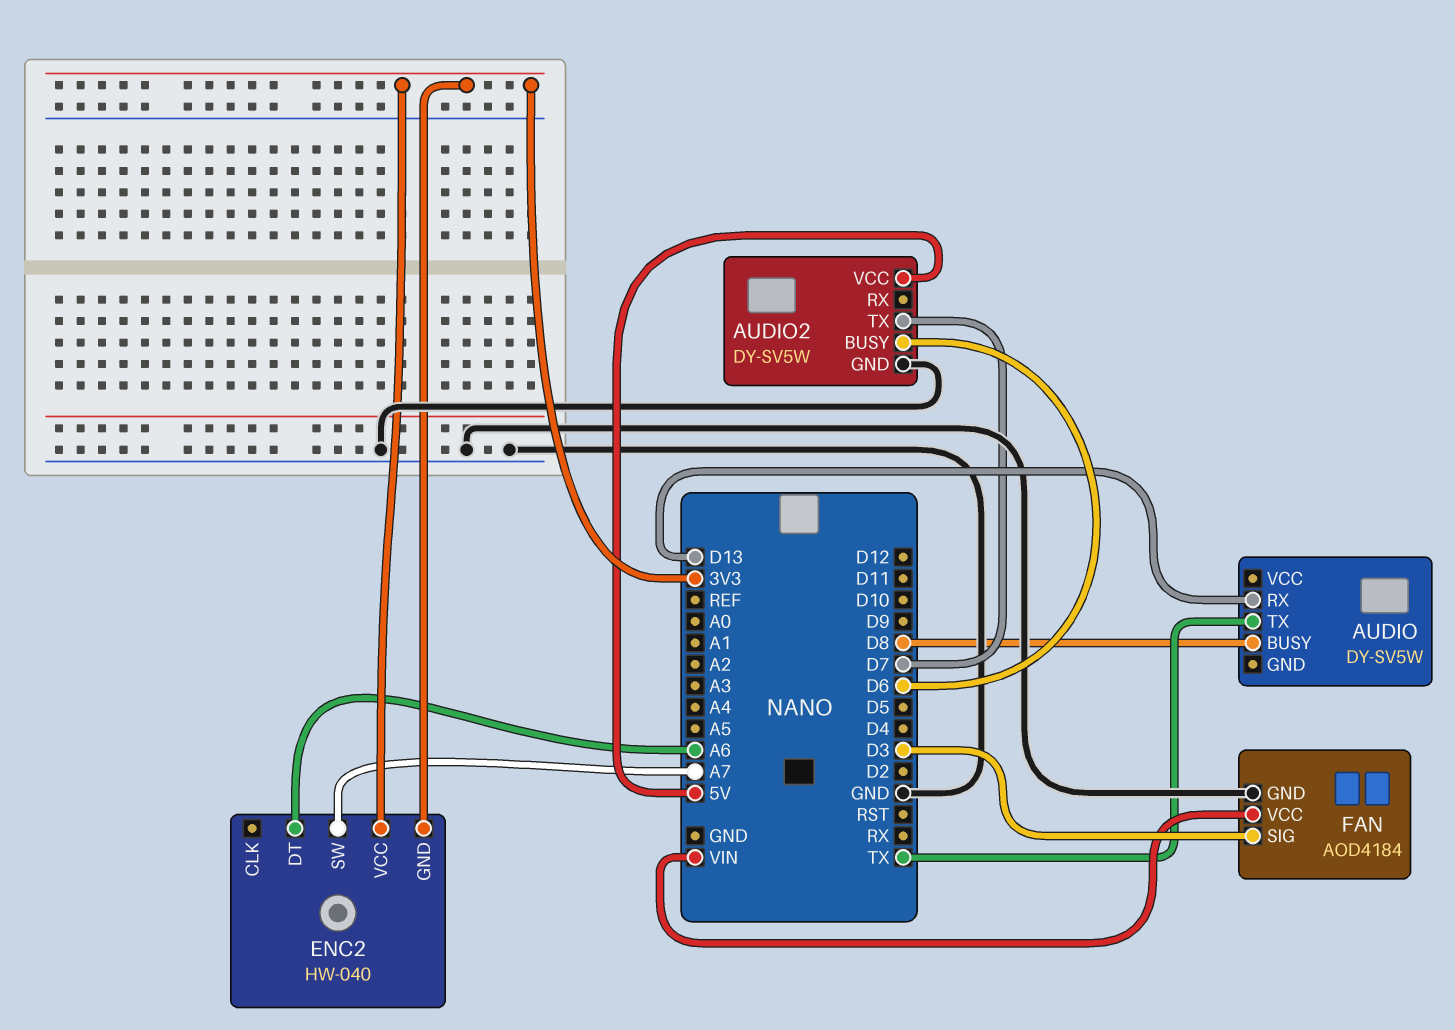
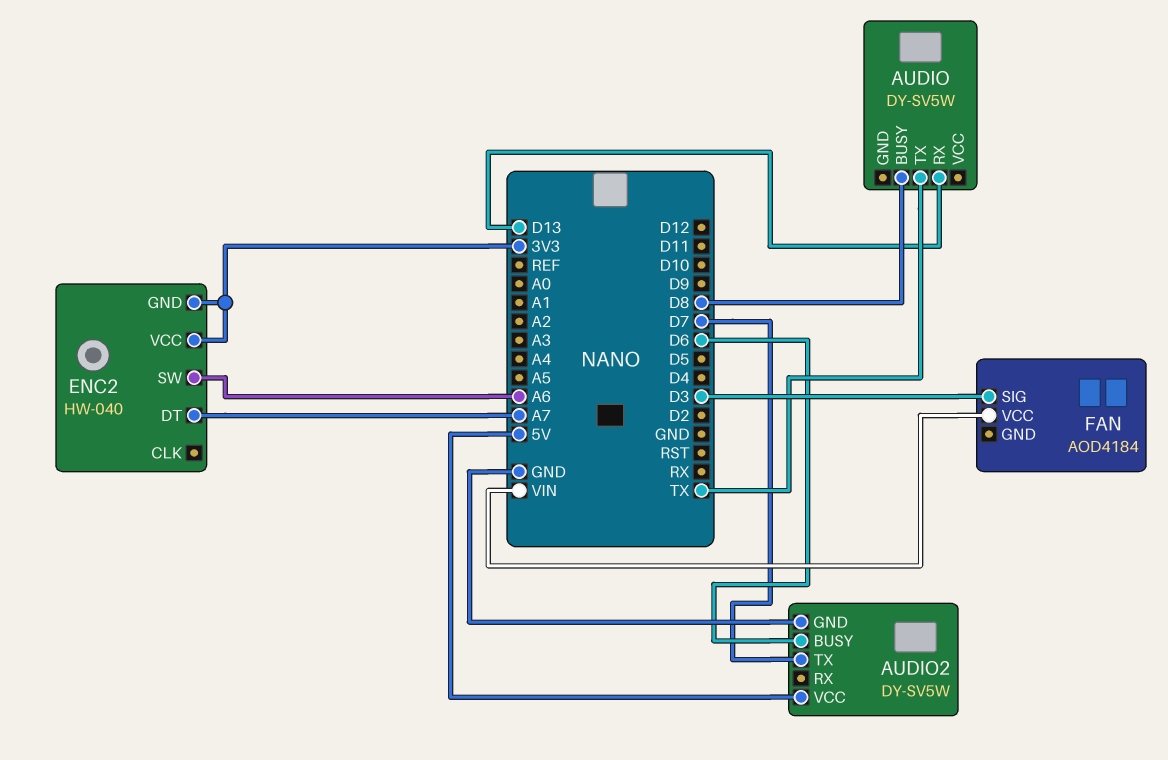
ENC2 pin DT: A6 -> A7
ENC2 pin SW: A7 -> A6
FAN pin GND: GND -> none

